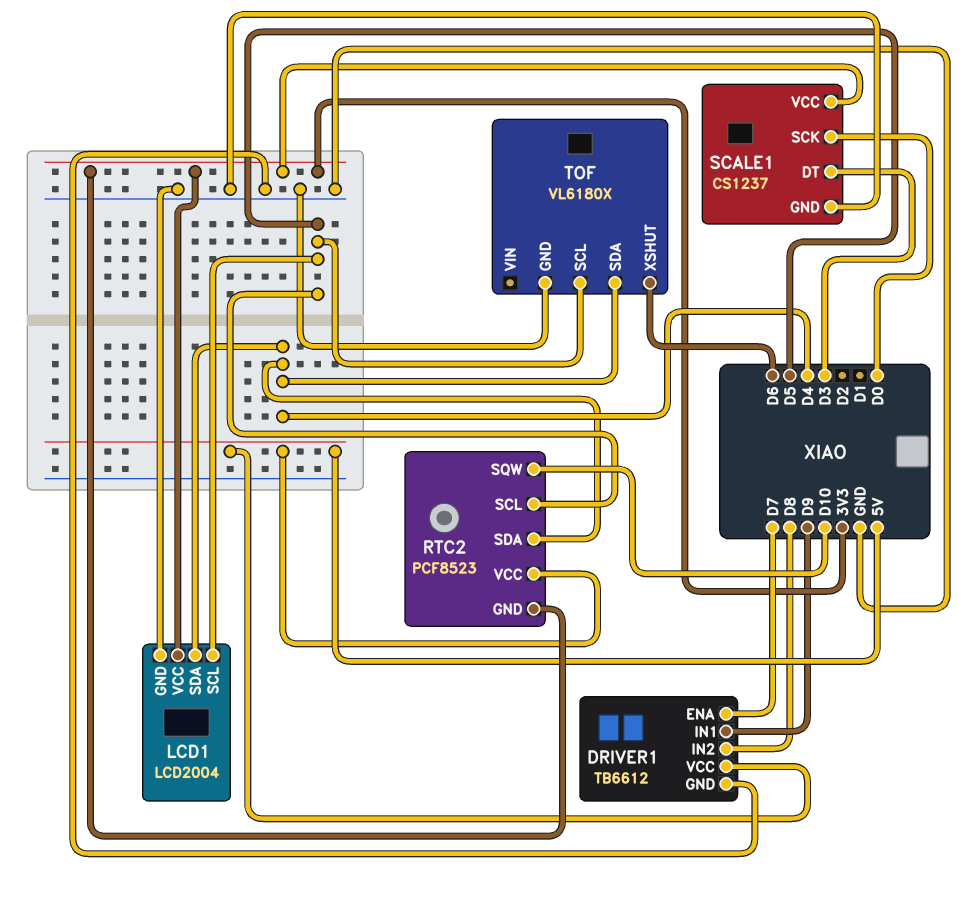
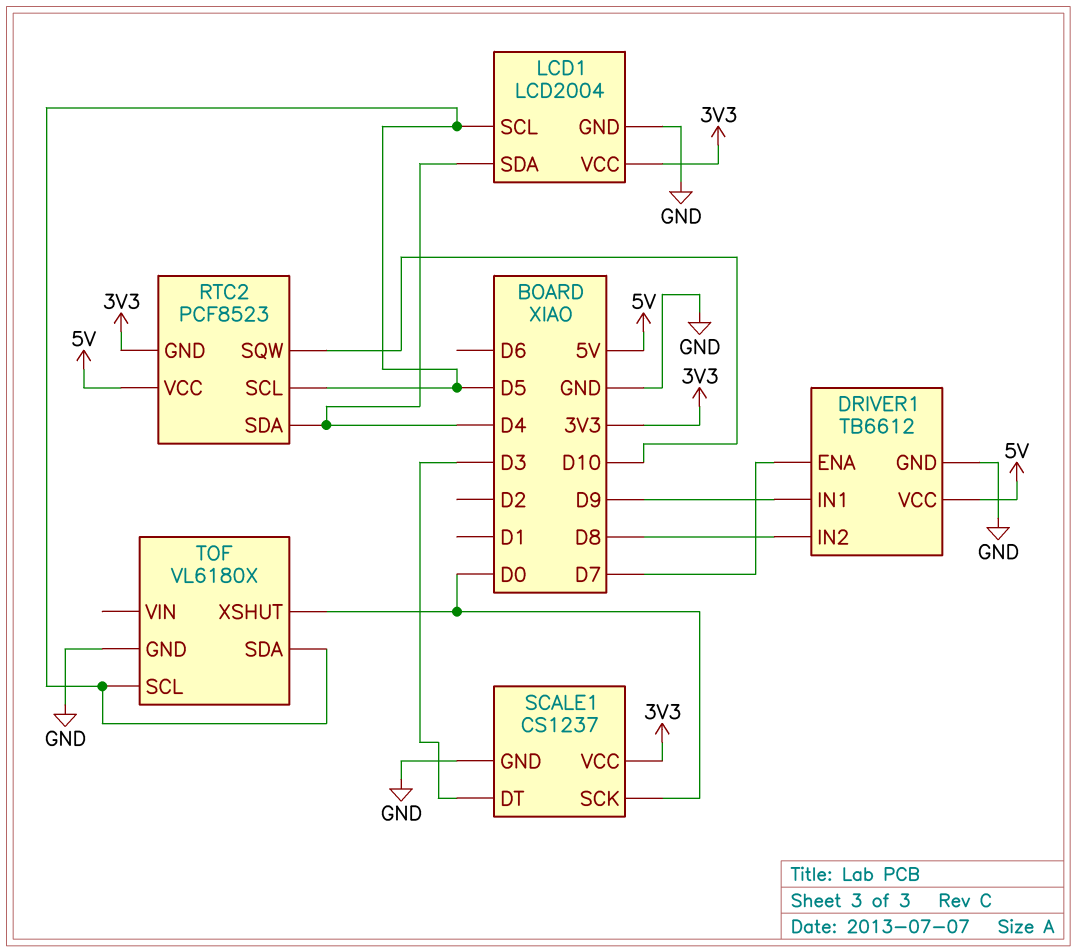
TOF pin SDA: D4 -> D5
TOF pin XSHUT: D6 -> D0

